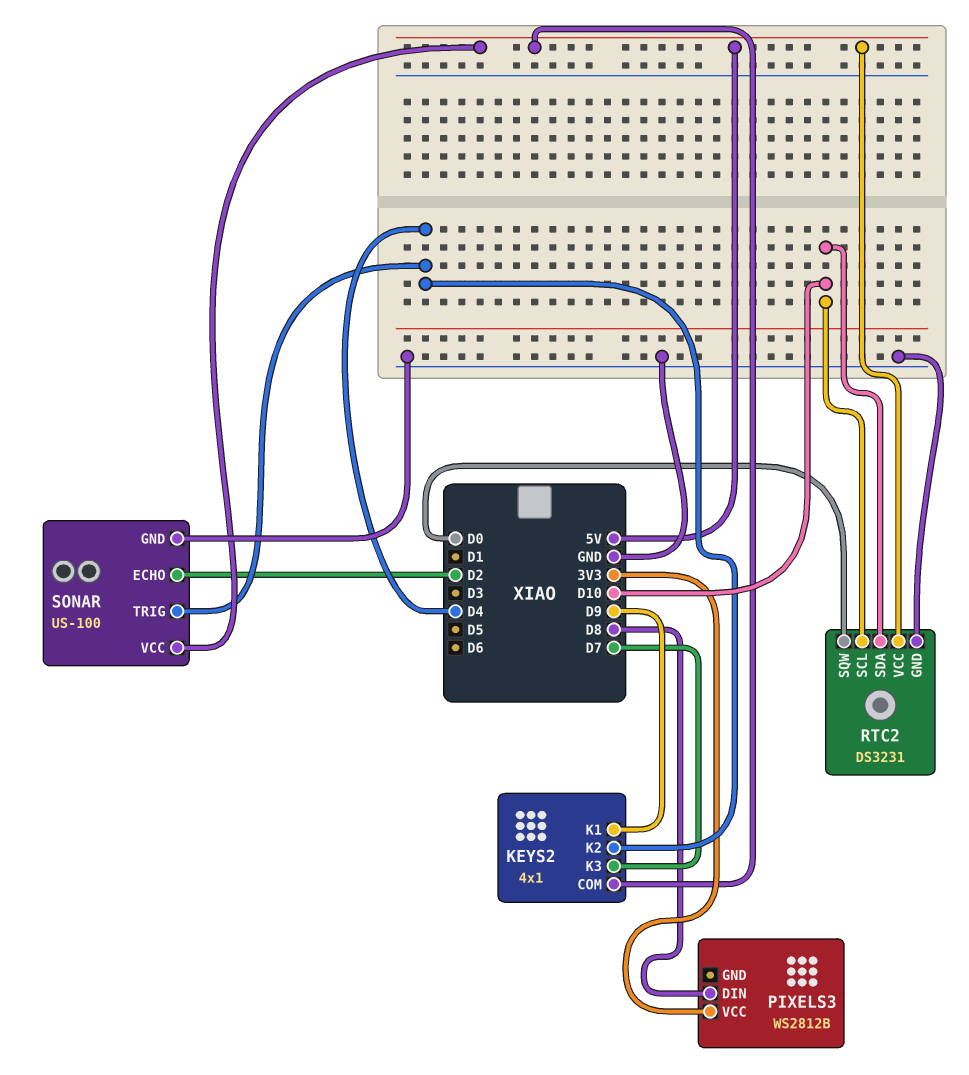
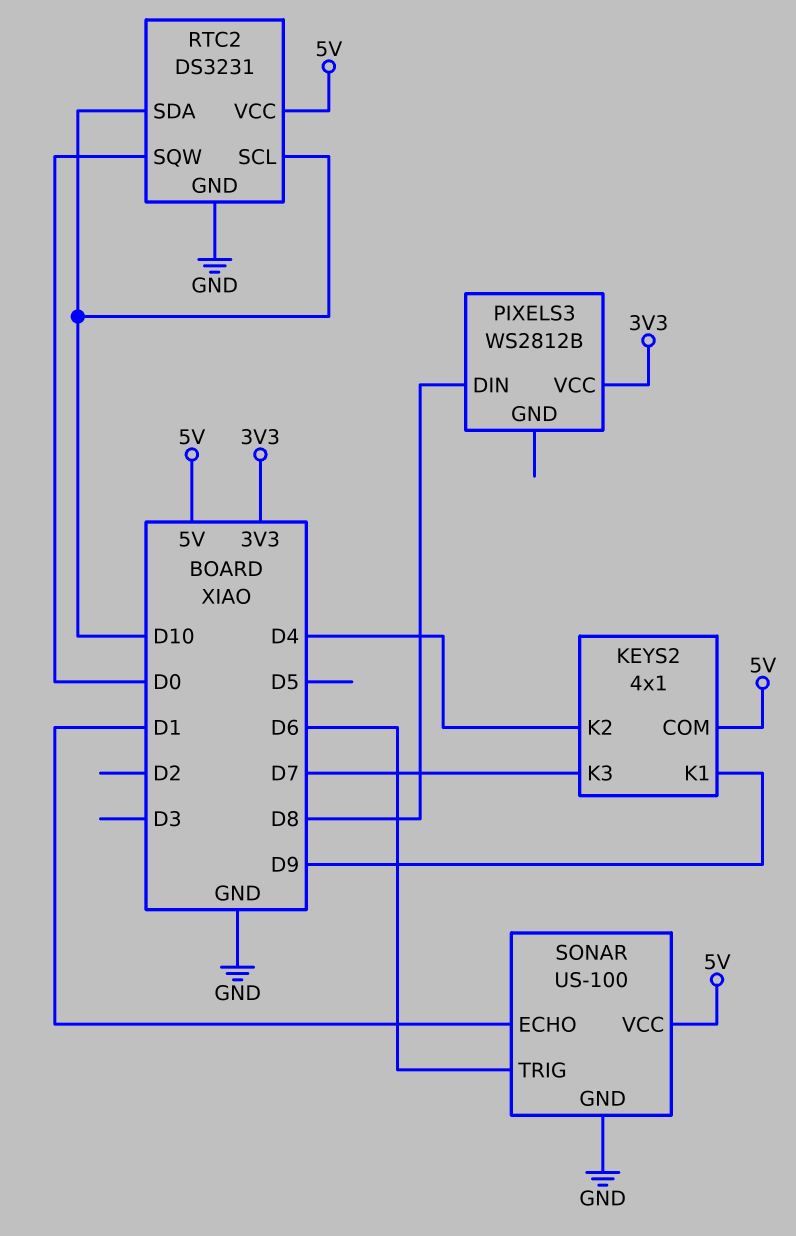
SONAR pin ECHO: D2 -> D1
SONAR pin TRIG: D4 -> D6

